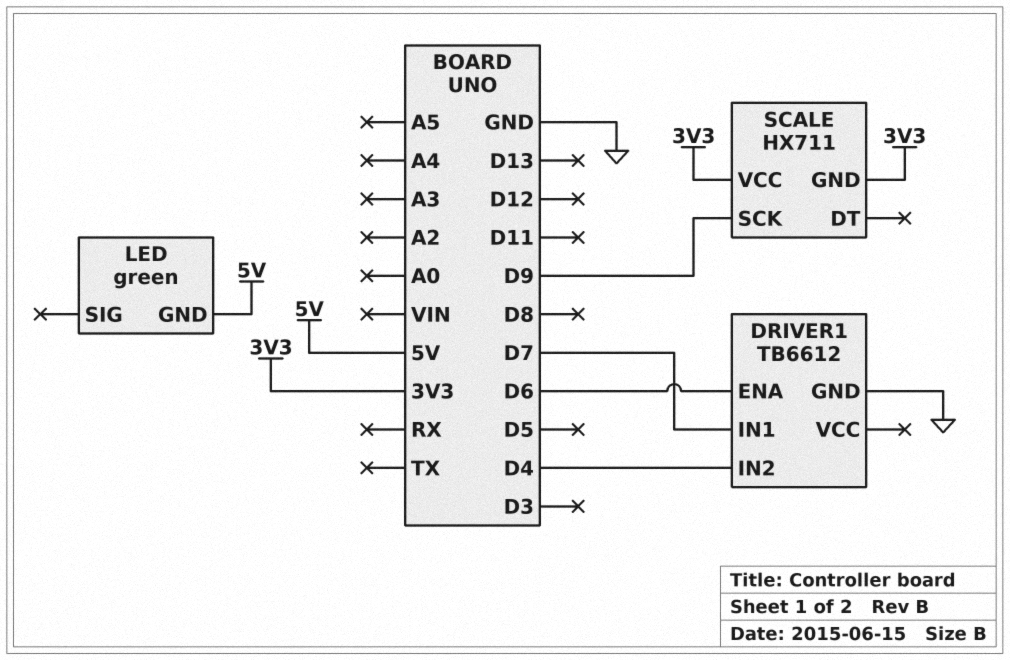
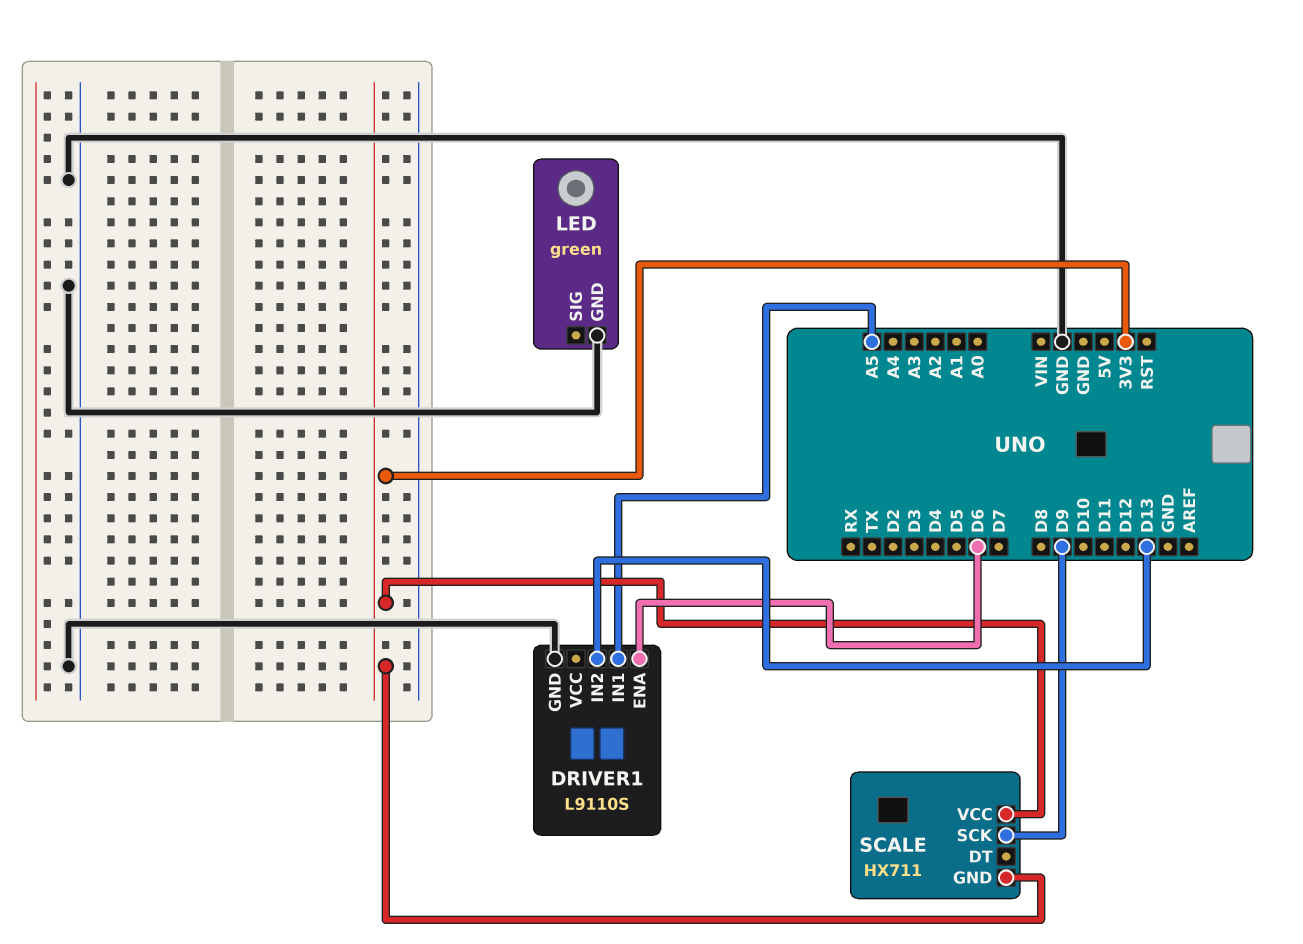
DRIVER1: TB6612 -> L9110S
DRIVER1 pin IN1: D7 -> A5
DRIVER1 pin IN2: D4 -> D13
LED pin GND: 5V -> GND

